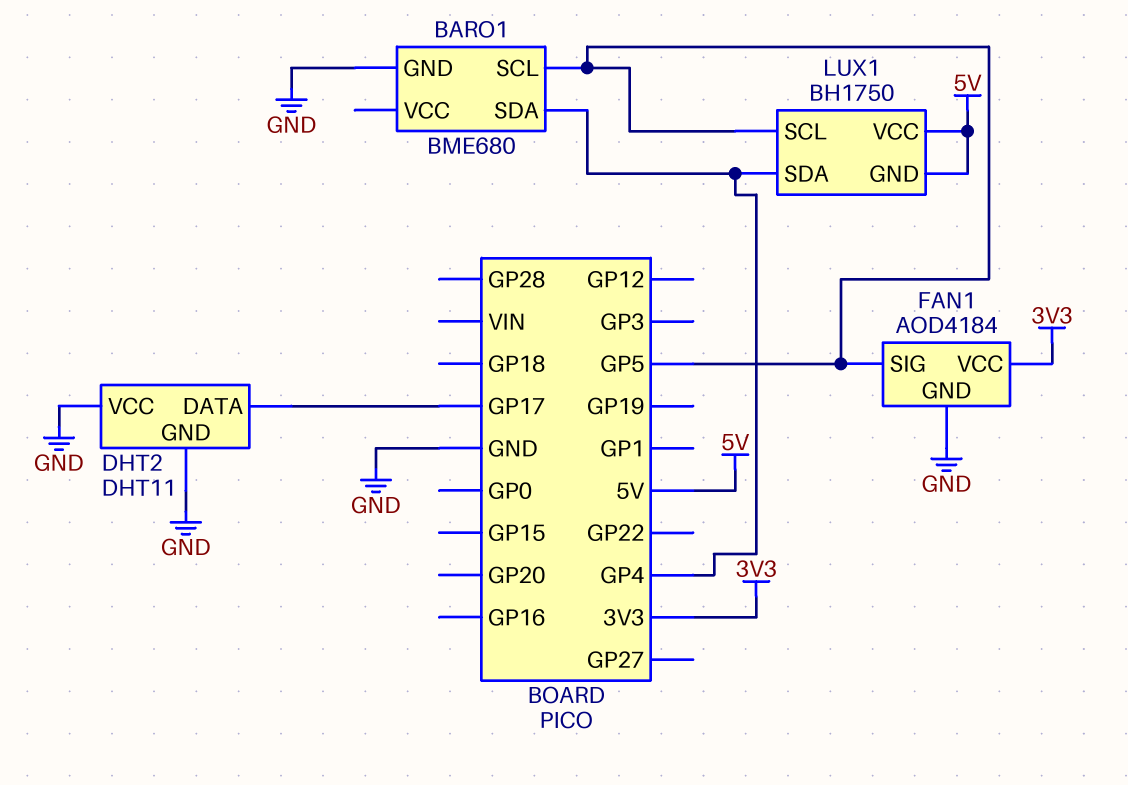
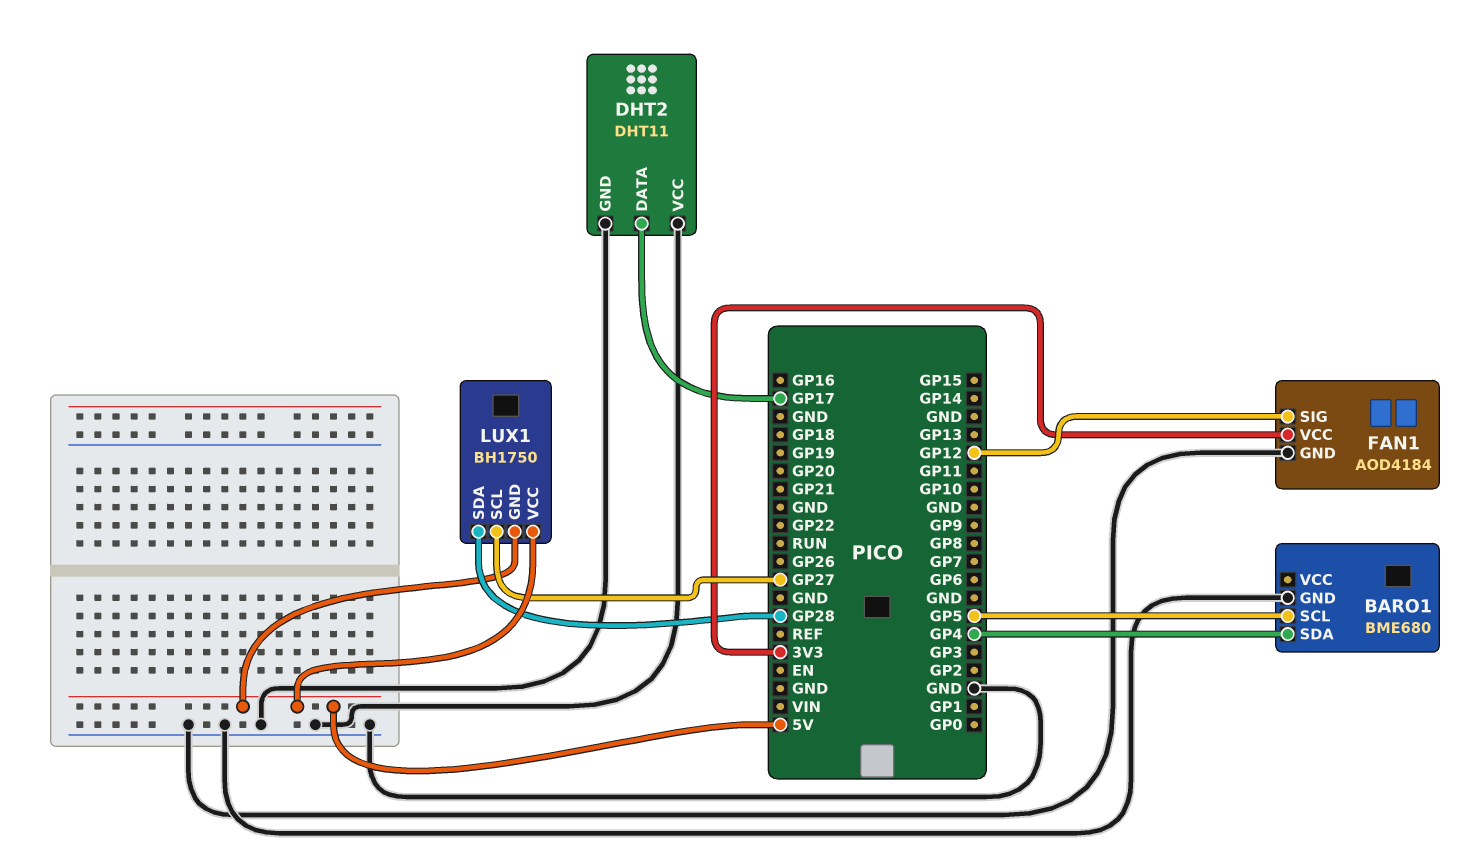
FAN1 pin SIG: GP5 -> GP12
LUX1 pin SCL: GP5 -> GP27
LUX1 pin SDA: GP4 -> GP28

